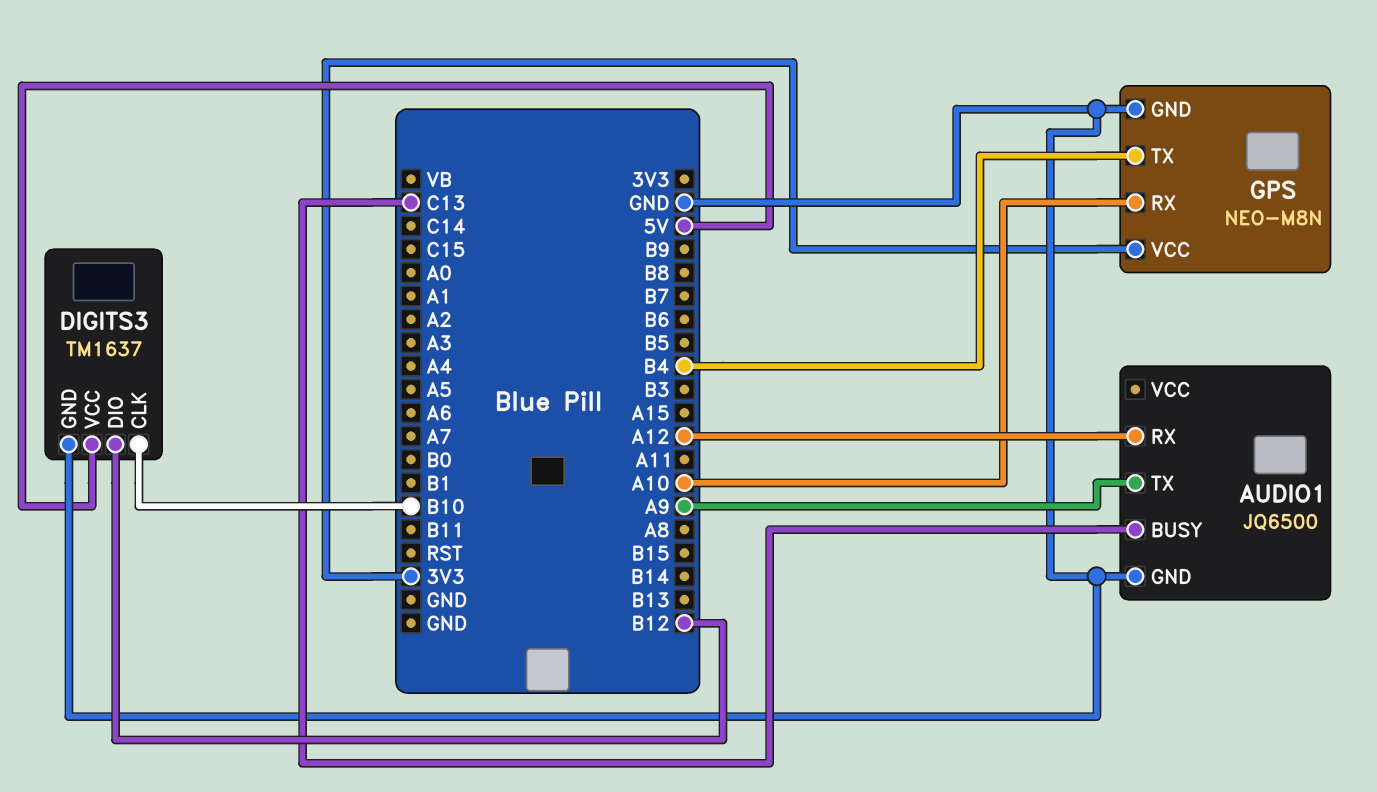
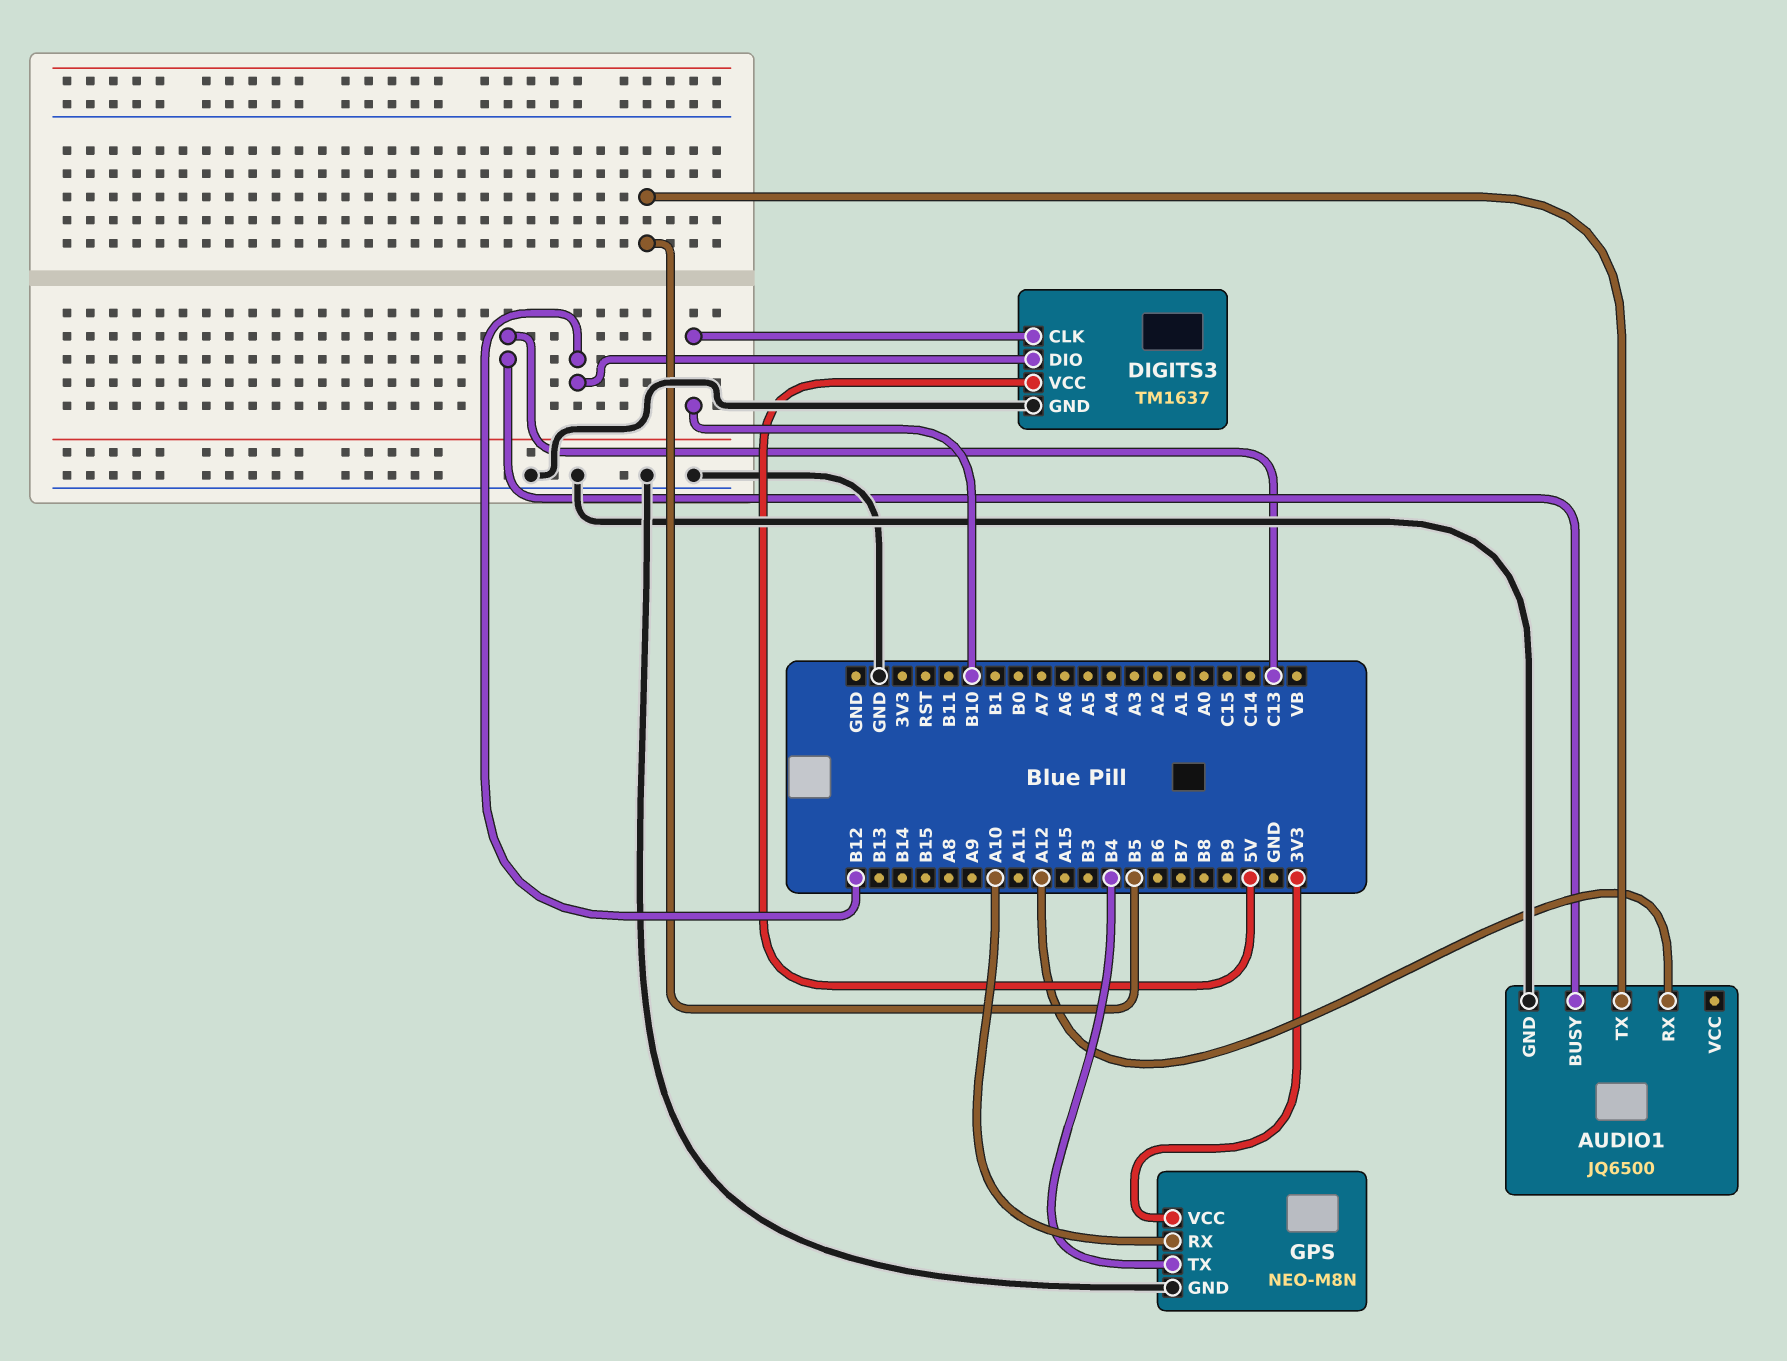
AUDIO1 pin TX: A9 -> B5

